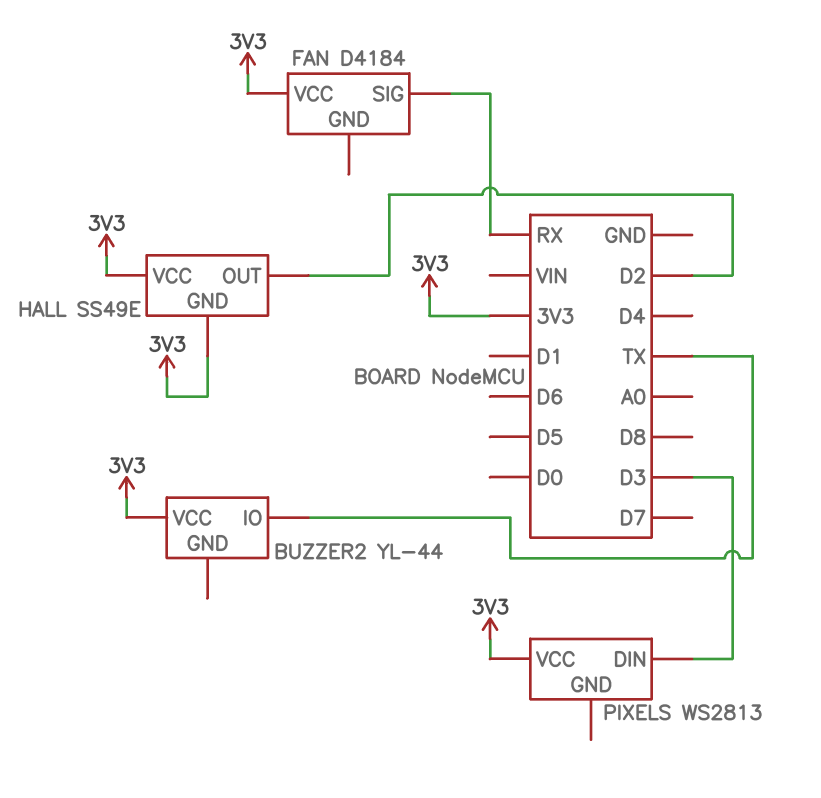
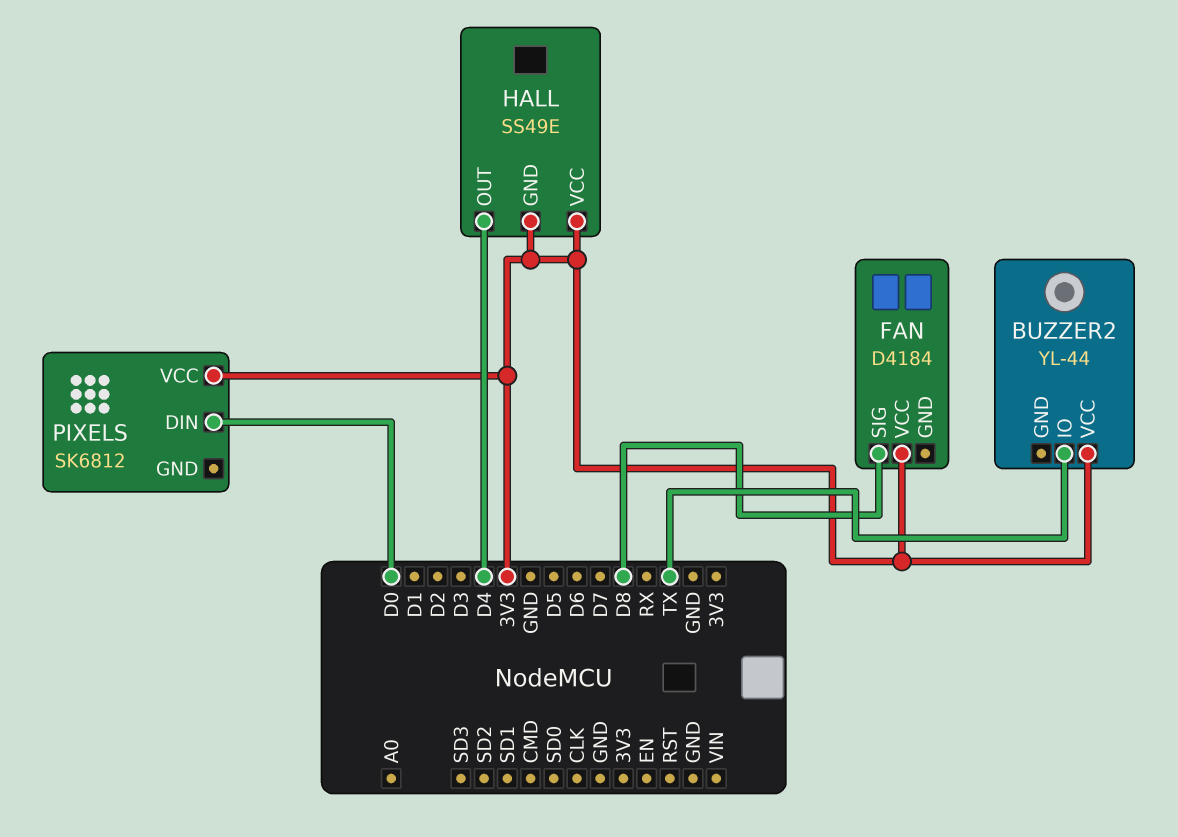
FAN pin SIG: RX -> D8
HALL pin OUT: D2 -> D4
PIXELS: WS2813 -> SK6812
PIXELS pin DIN: D3 -> D0

